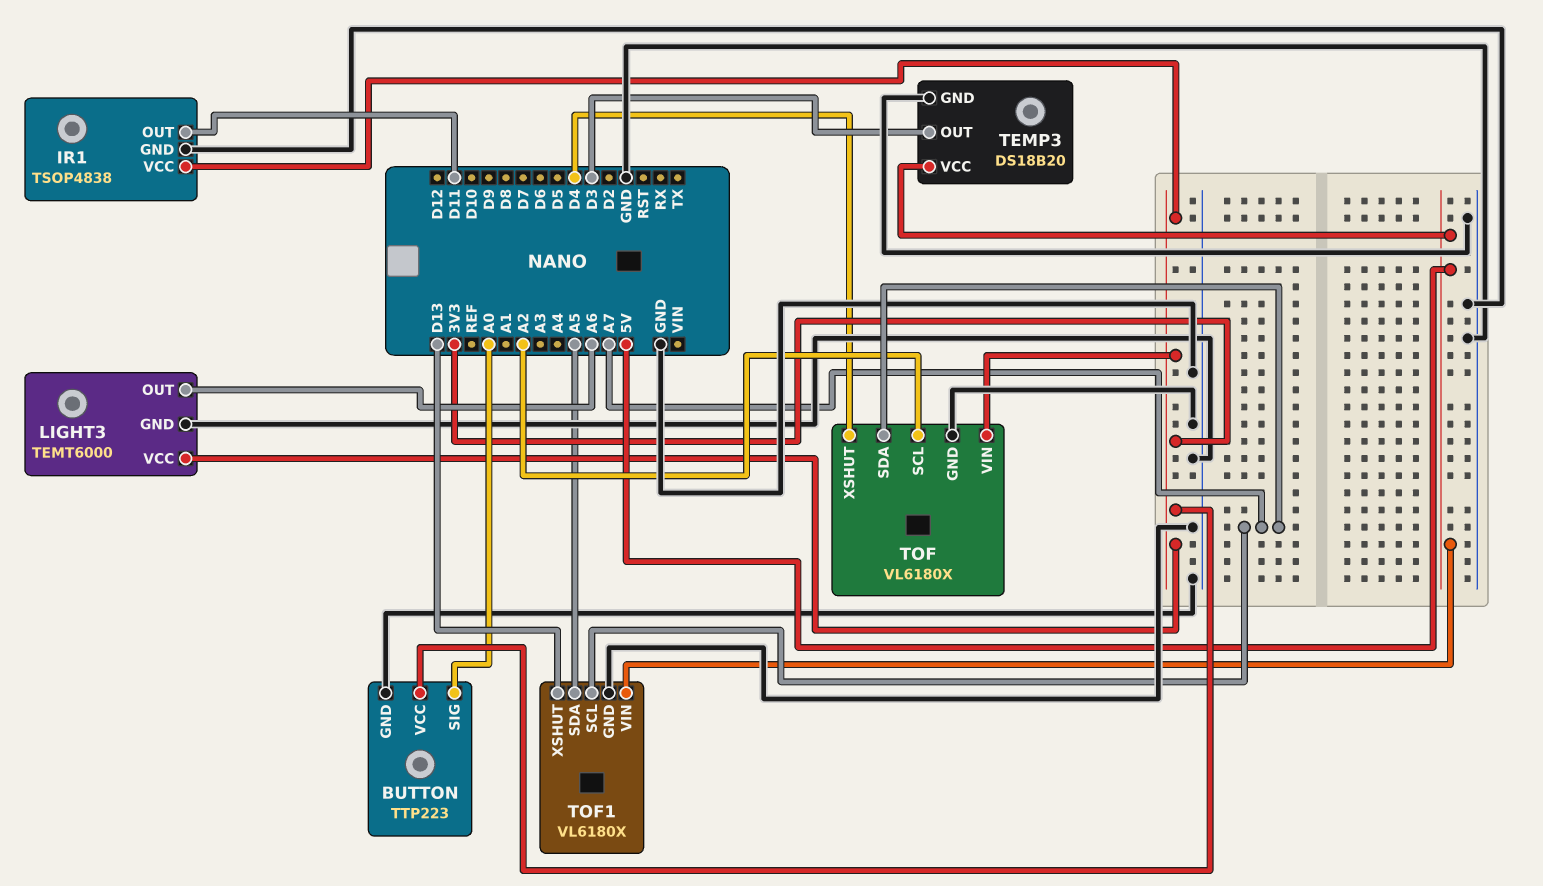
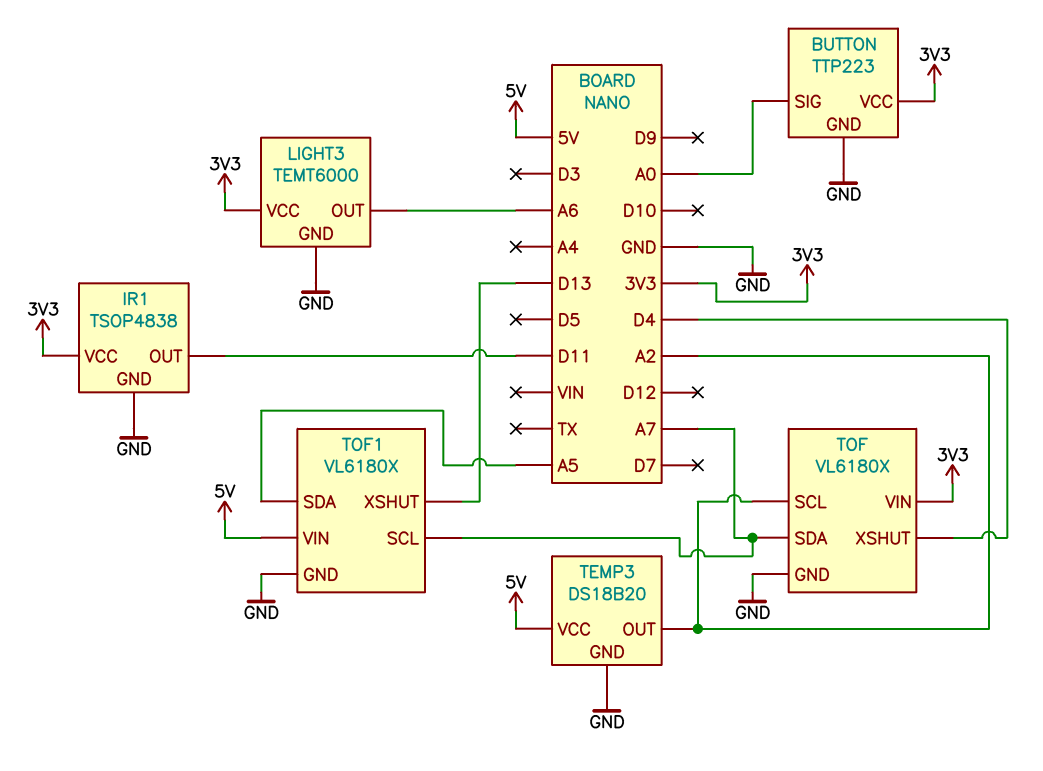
TEMP3 pin OUT: D3 -> A2

